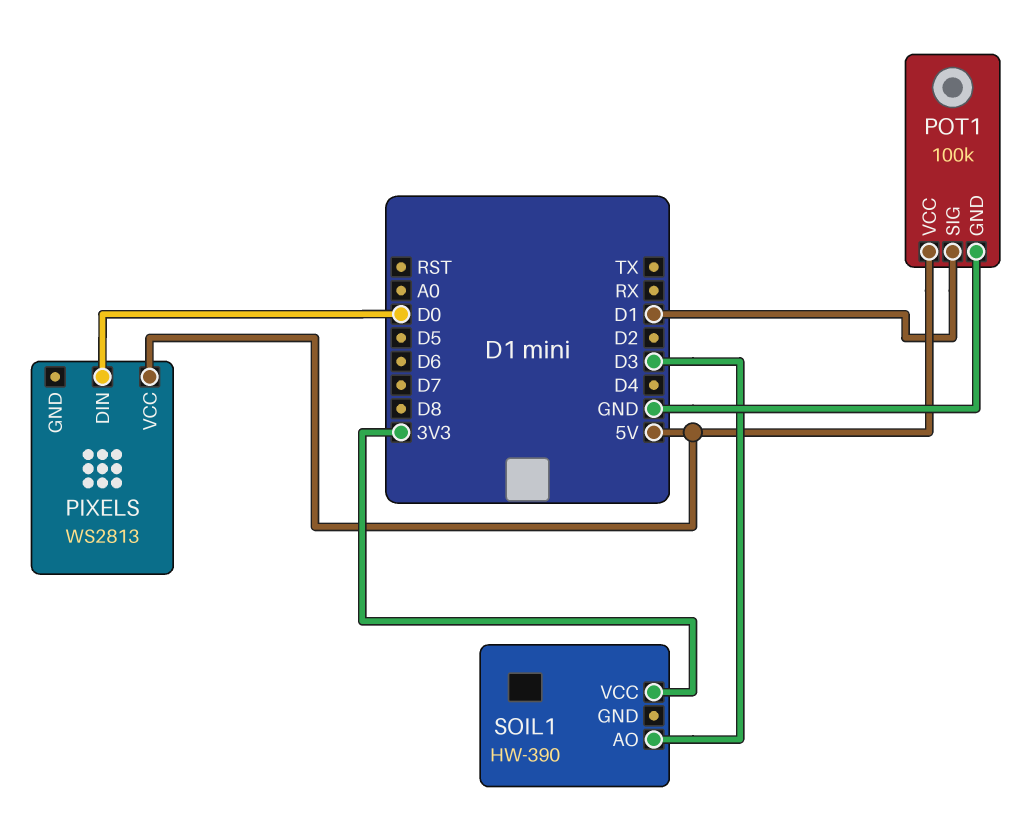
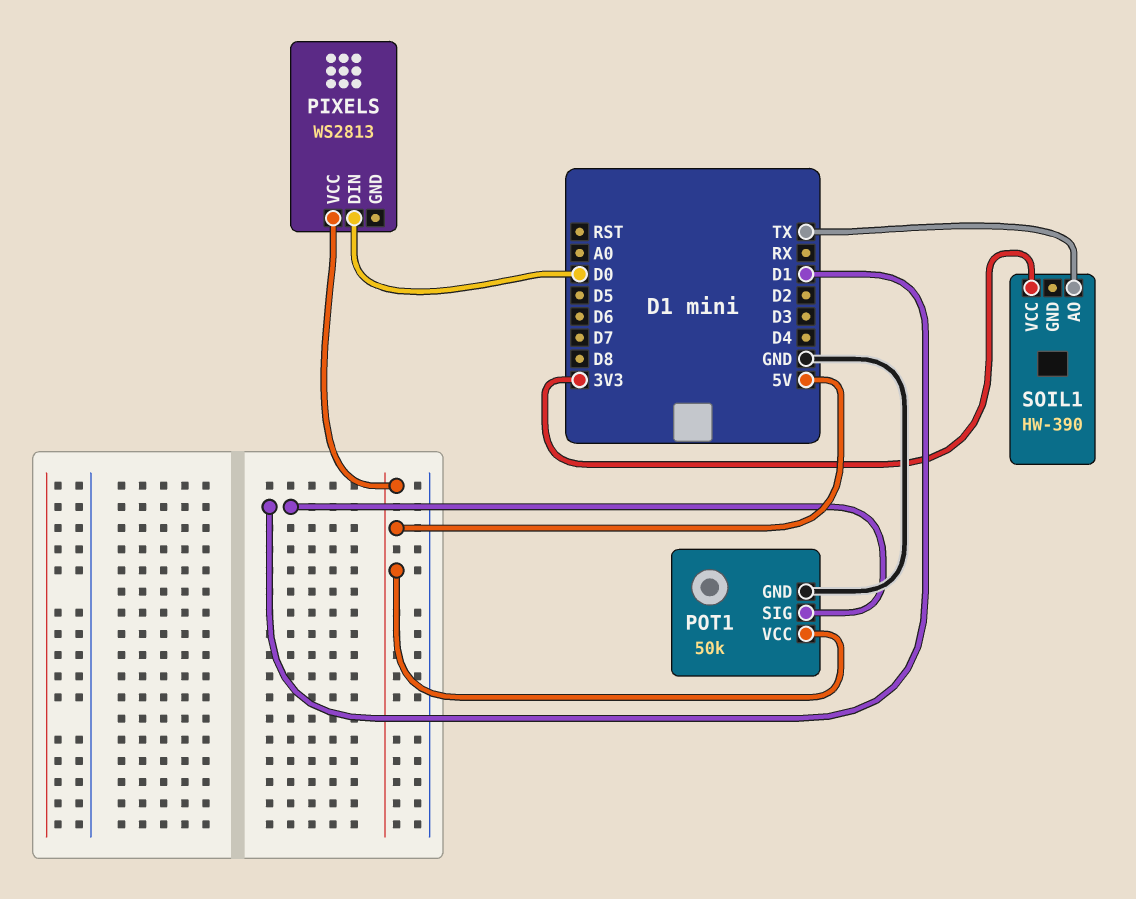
POT1: 100k -> 50k
SOIL1 pin AO: D3 -> TX

